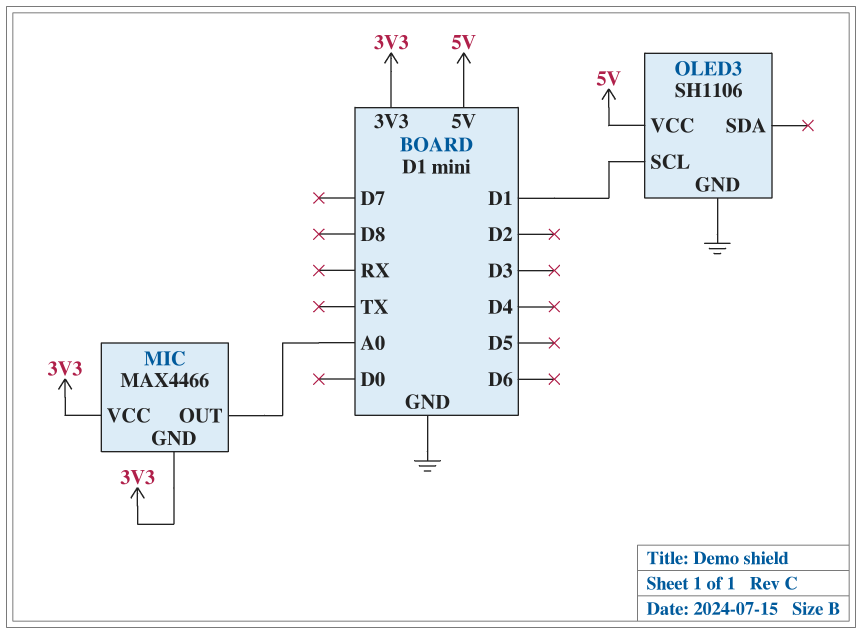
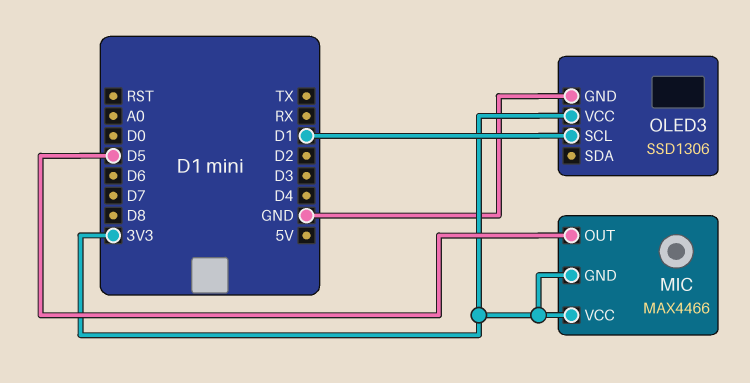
MIC pin OUT: A0 -> D5
OLED3: SH1106 -> SSD1306
OLED3 pin VCC: 5V -> 3V3

